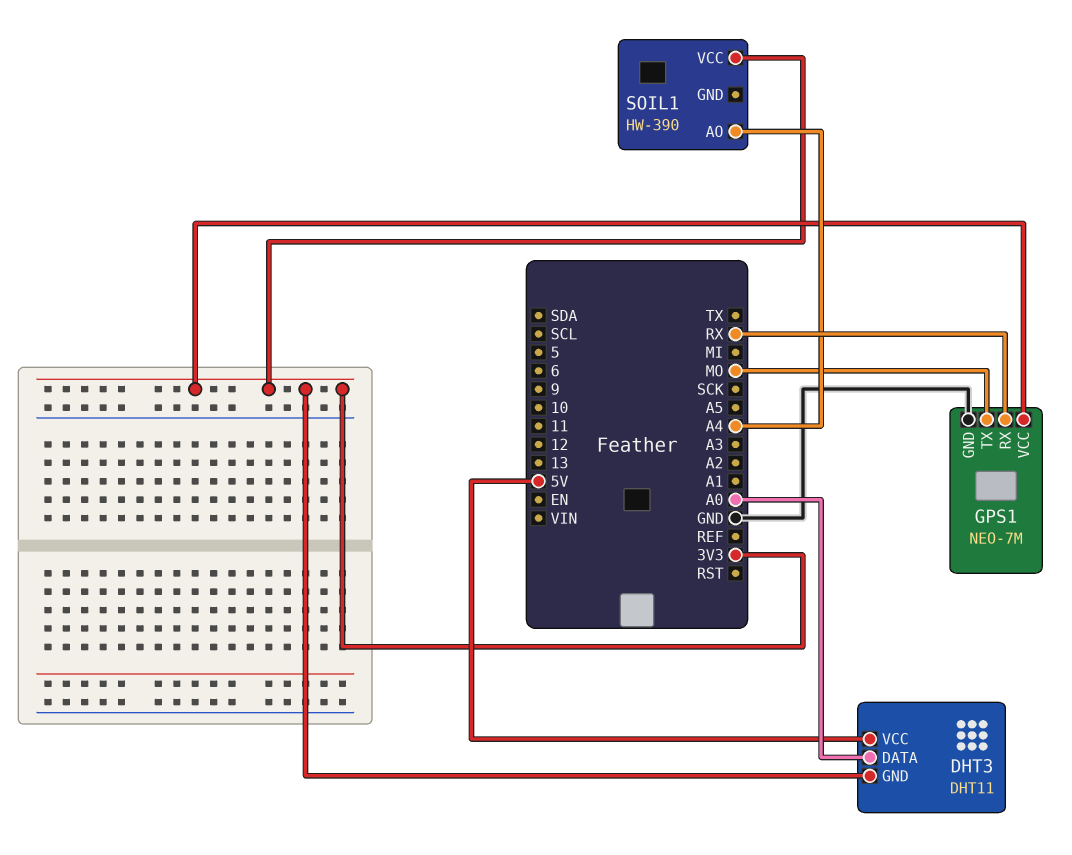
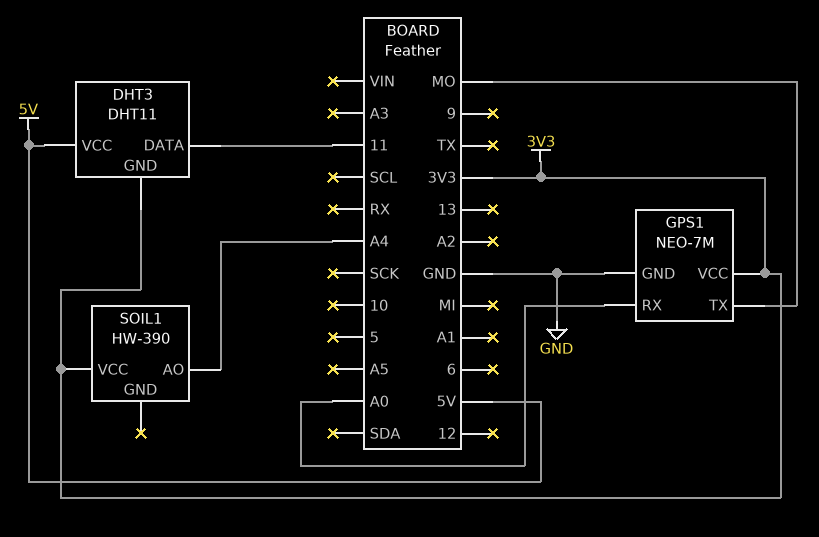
DHT3 pin DATA: A0 -> 11
GPS1 pin RX: RX -> A0

